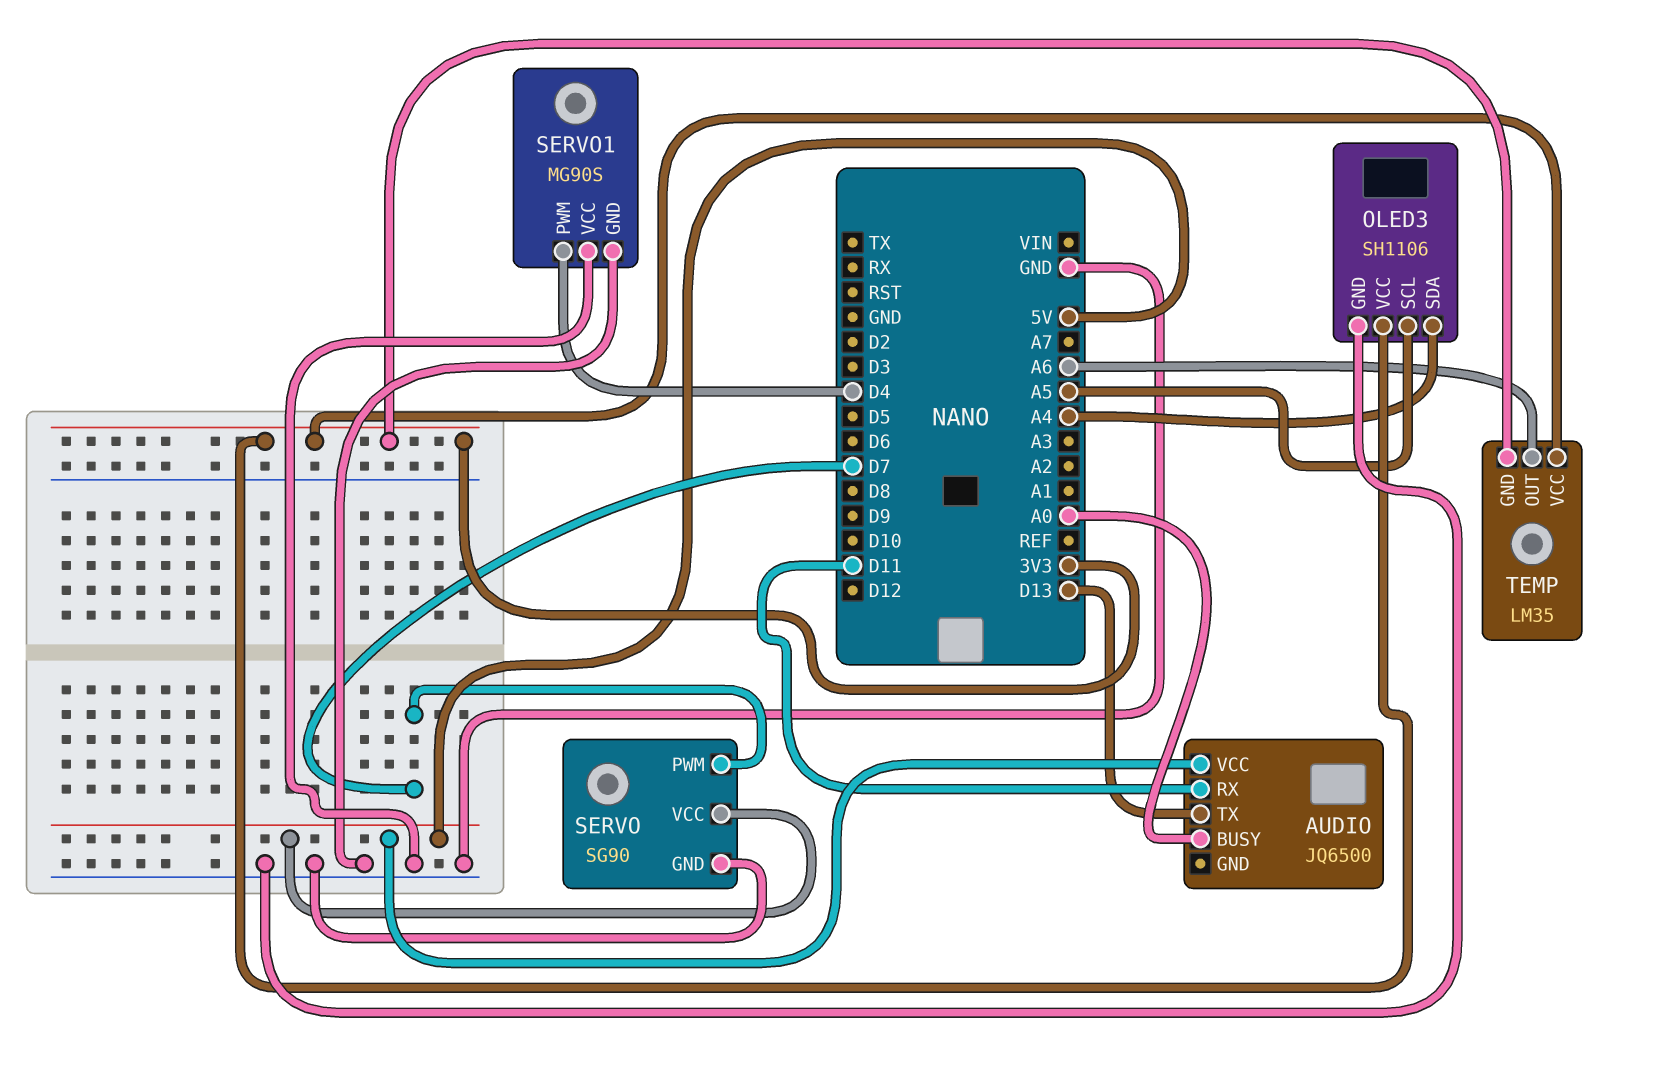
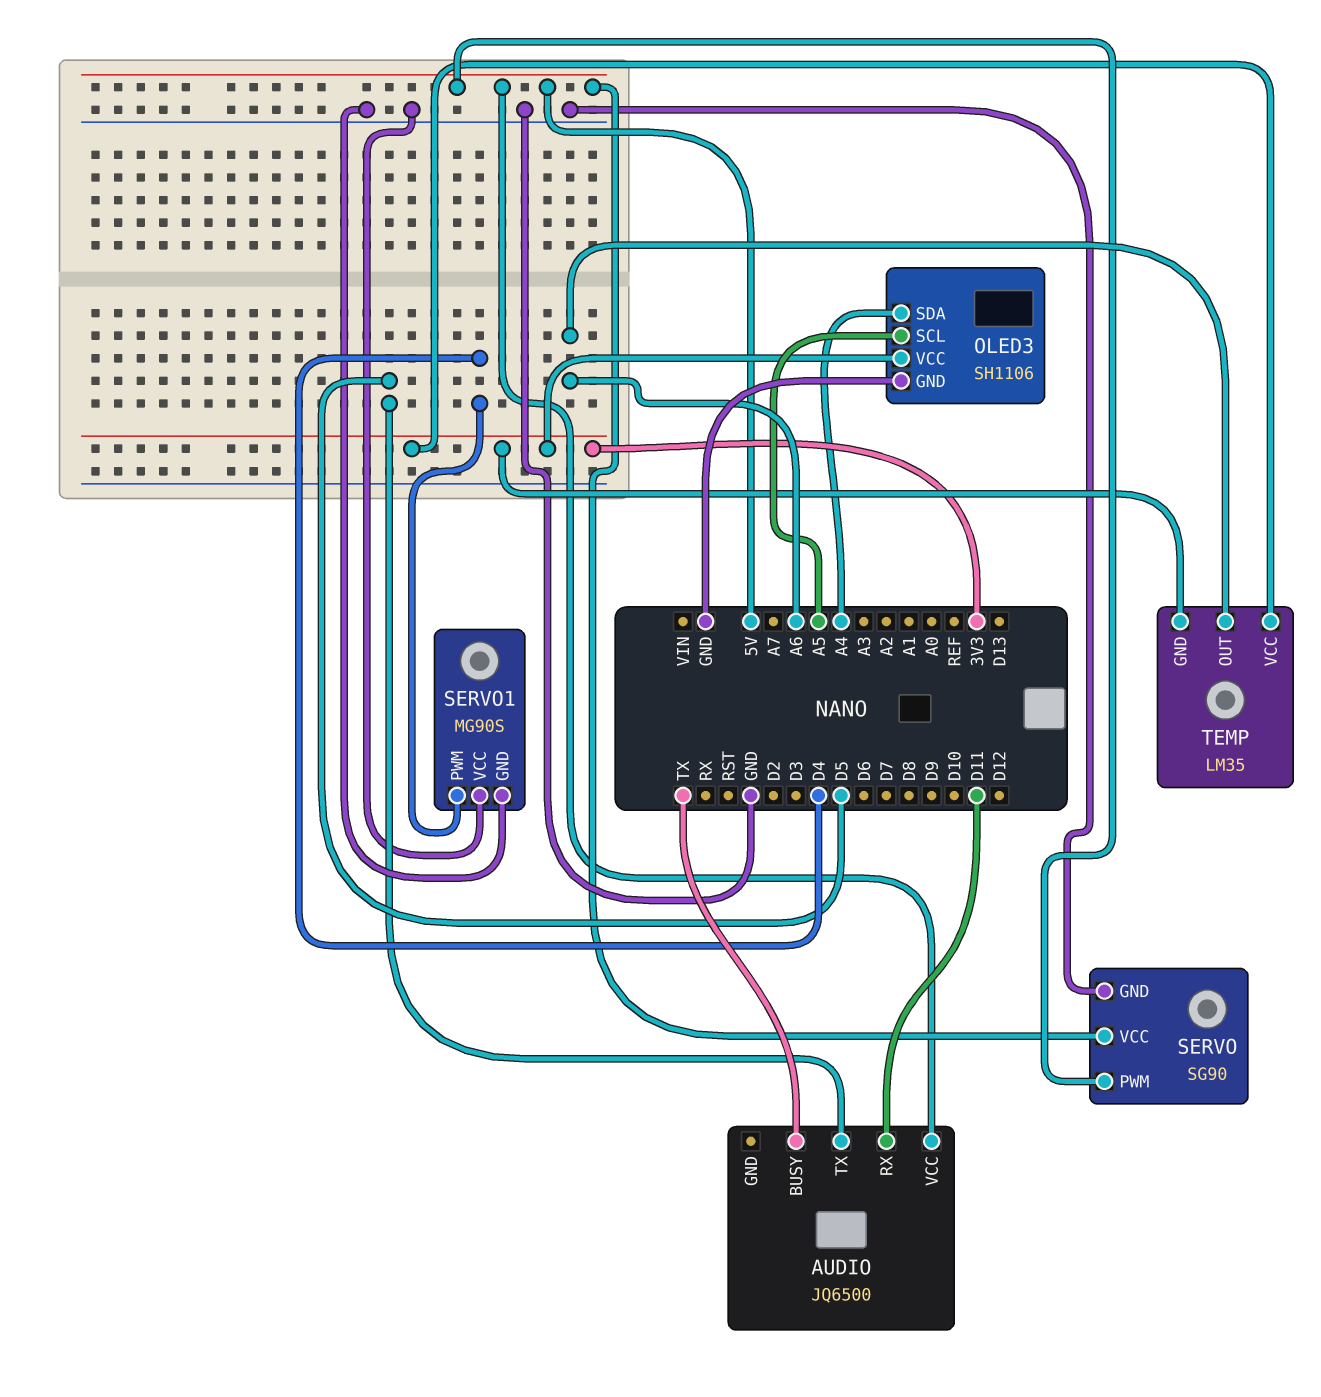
AUDIO pin BUSY: A0 -> TX
AUDIO pin TX: D13 -> D5
SERVO pin PWM: D7 -> 5V

